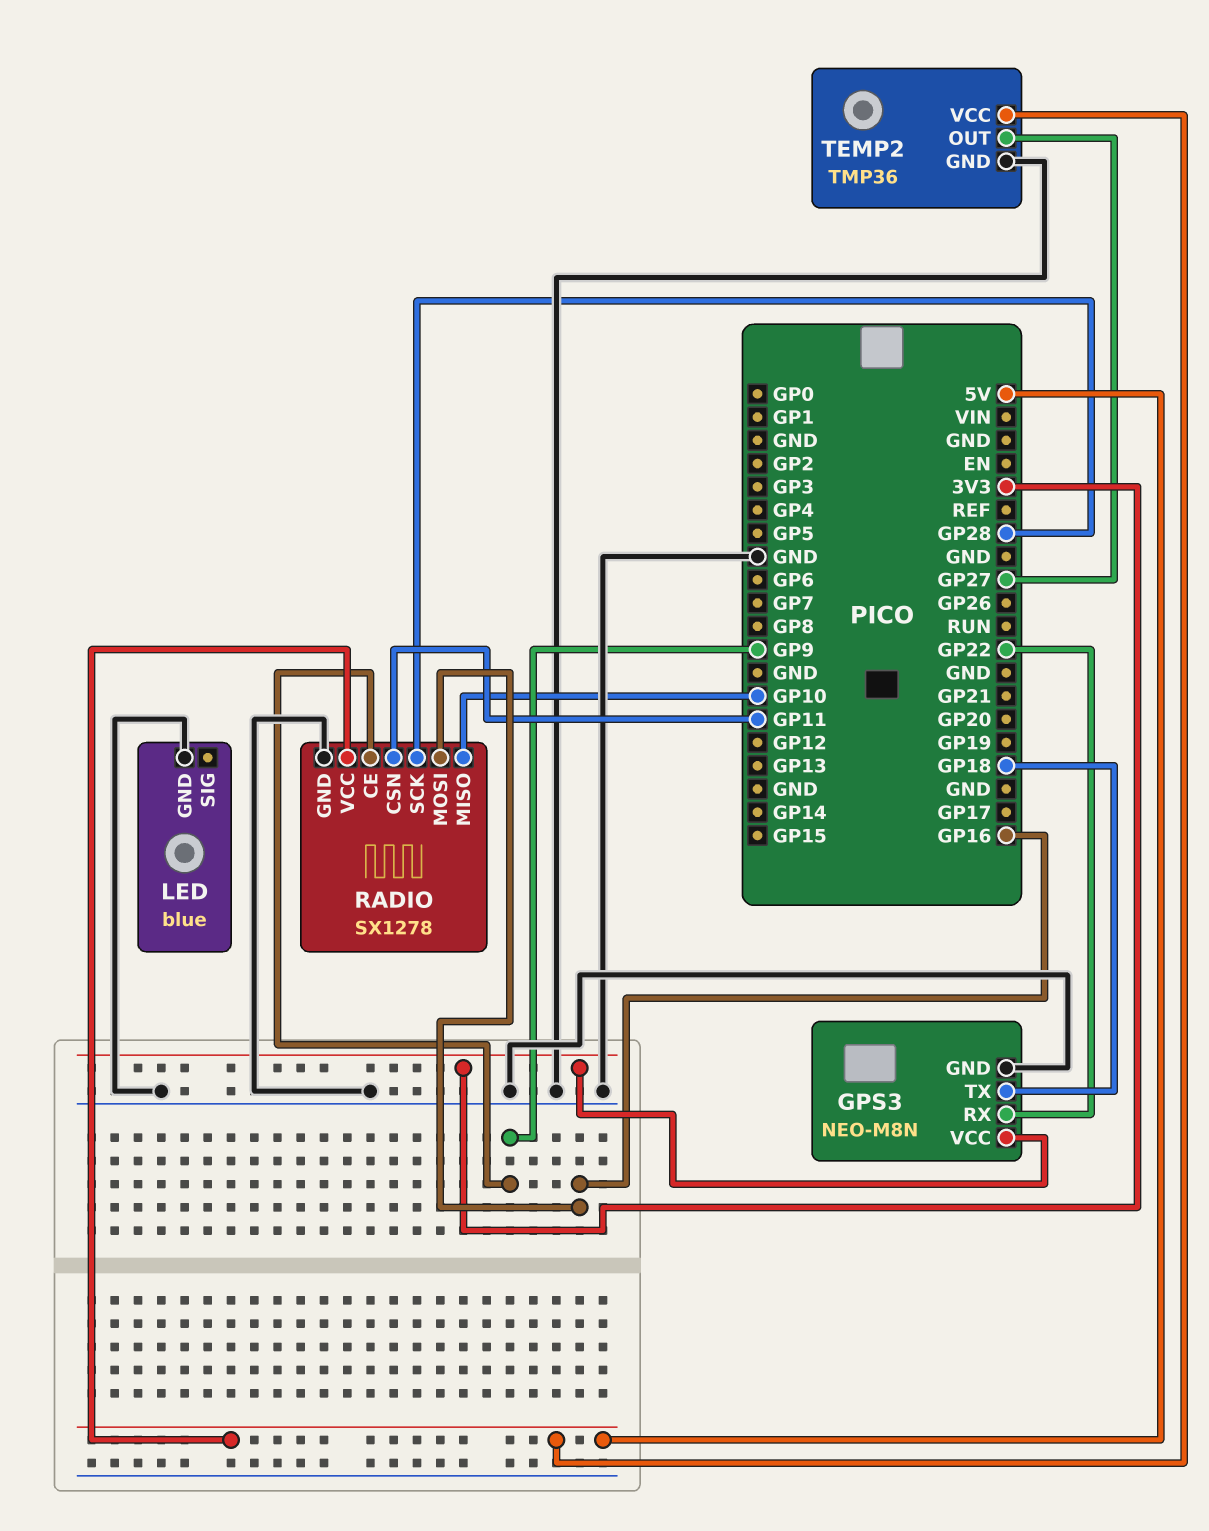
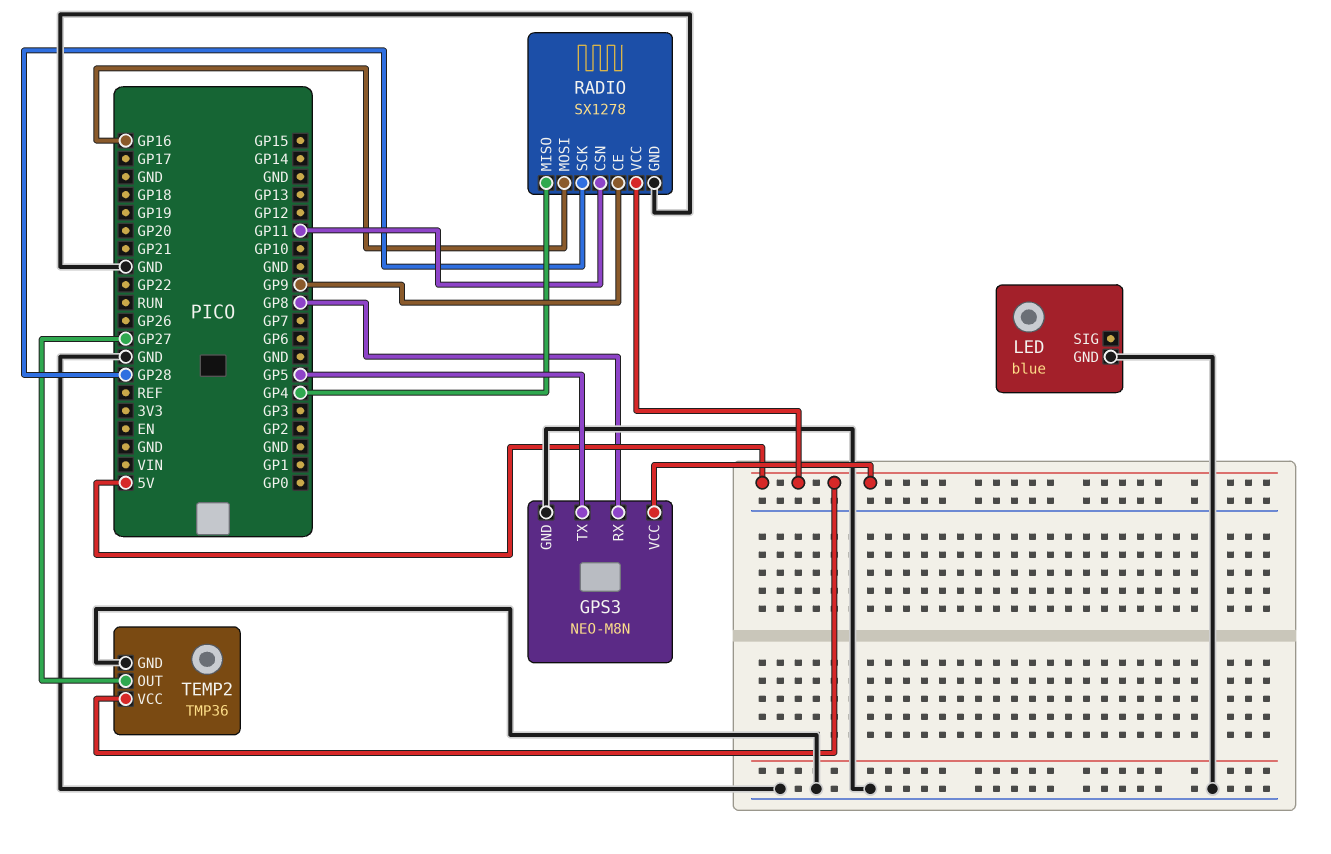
GPS3 pin RX: GP22 -> GP8
GPS3 pin TX: GP18 -> GP5
GPS3 pin VCC: 3V3 -> 5V
RADIO pin MISO: GP10 -> GP4

